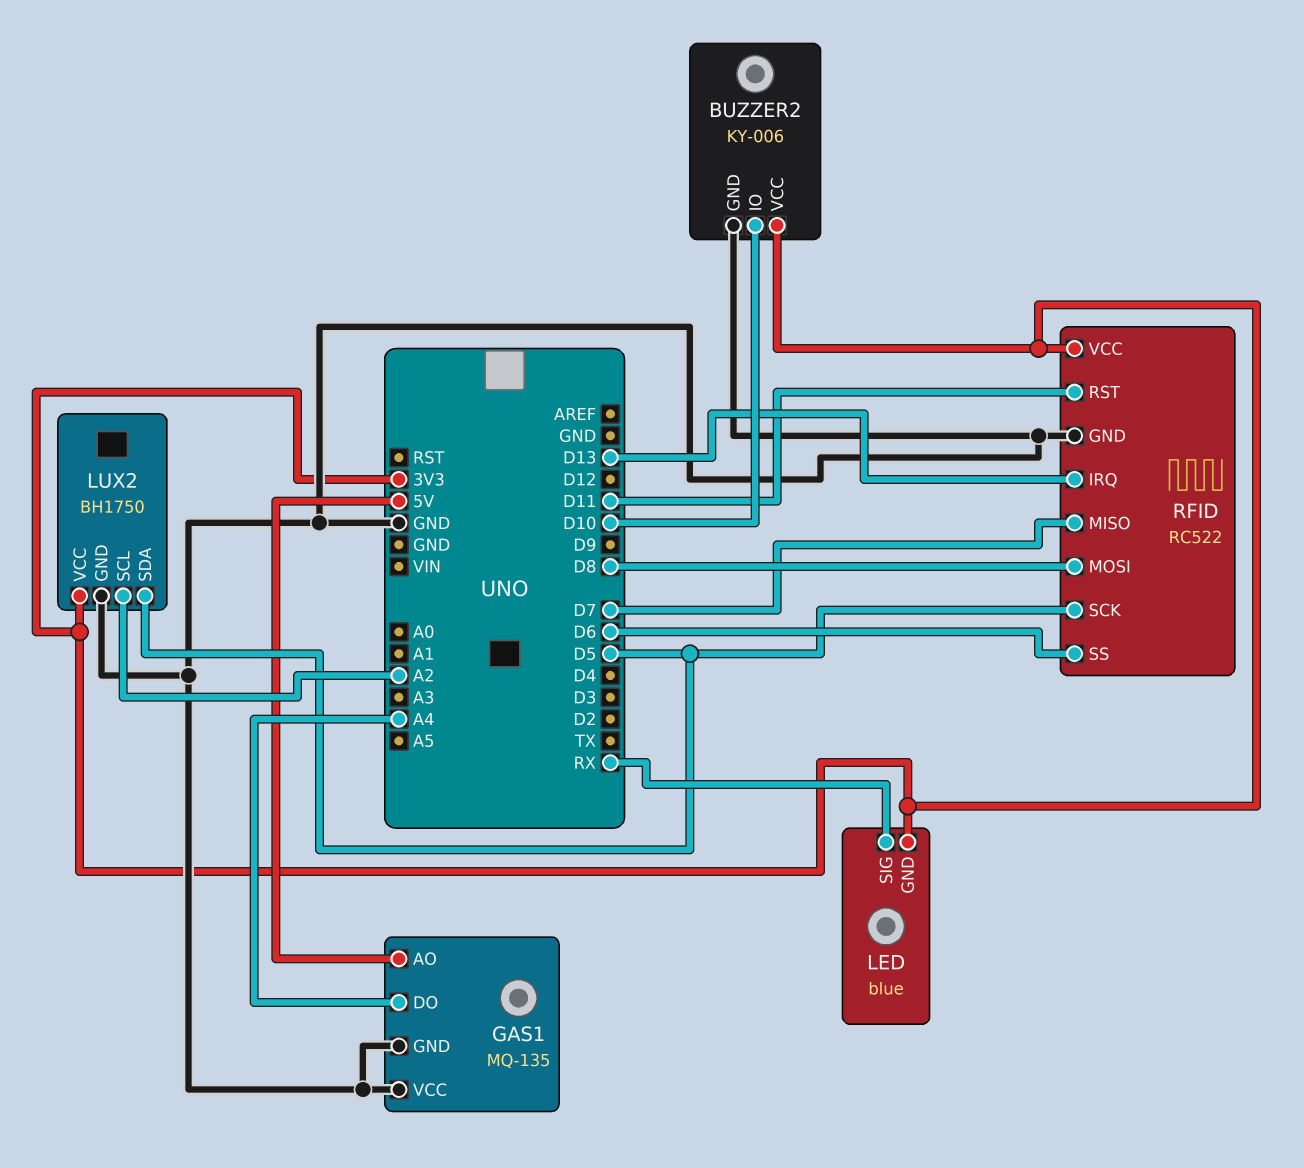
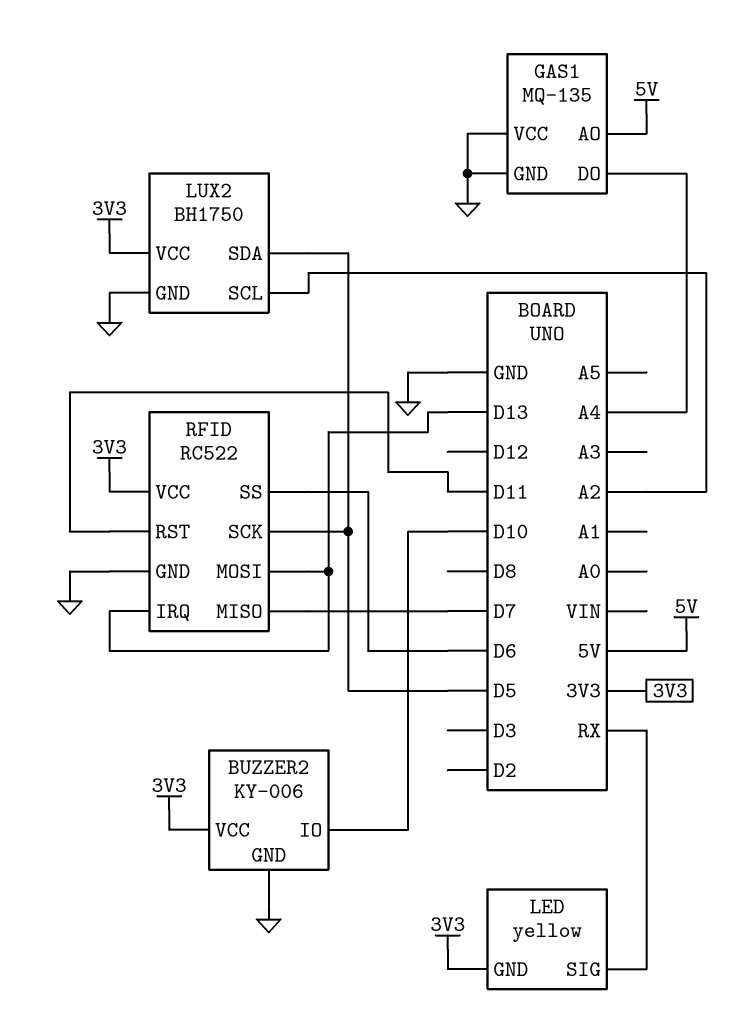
LED: blue -> yellow
RFID pin MOSI: D8 -> D13

